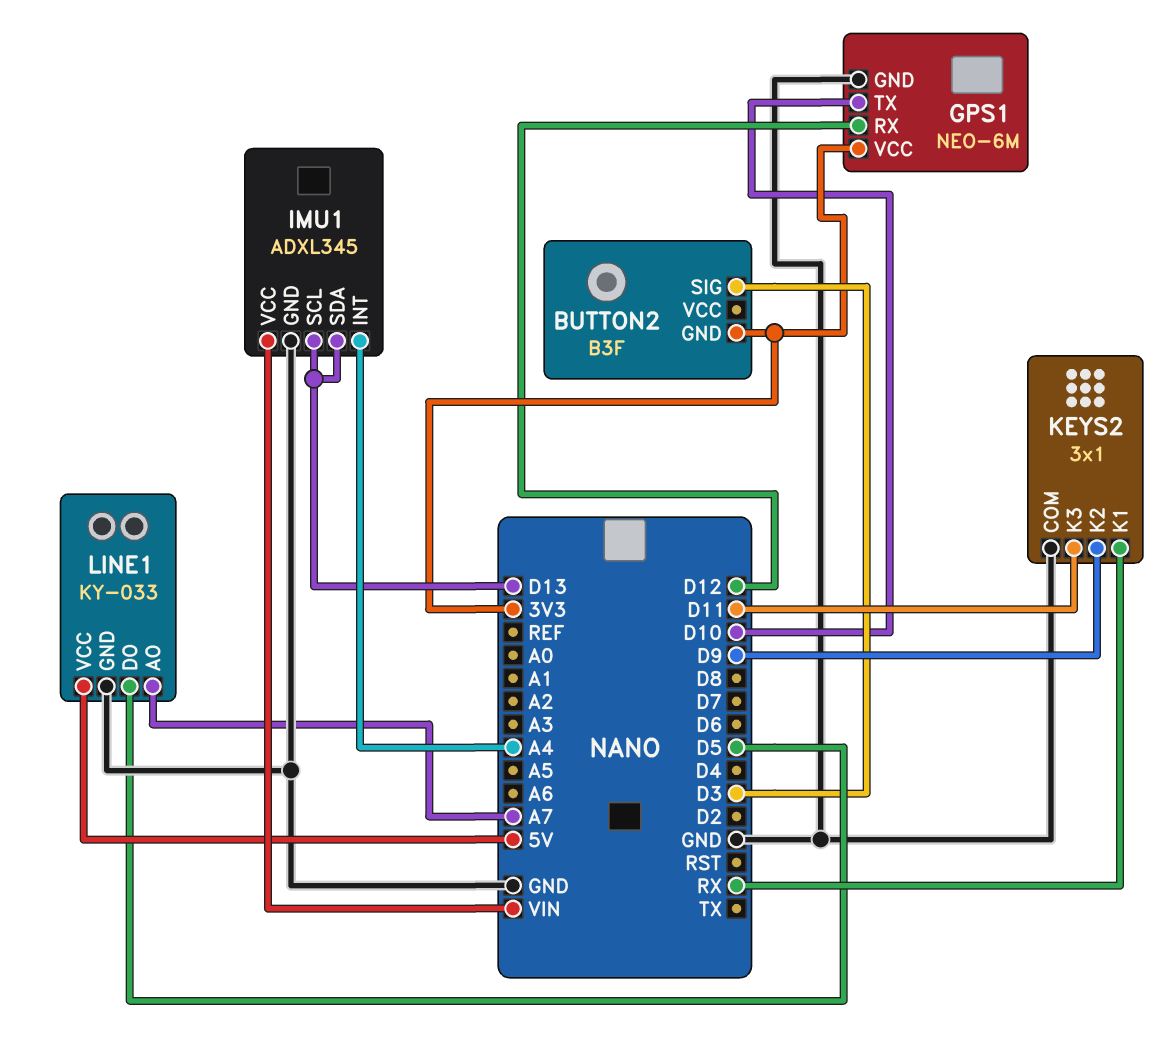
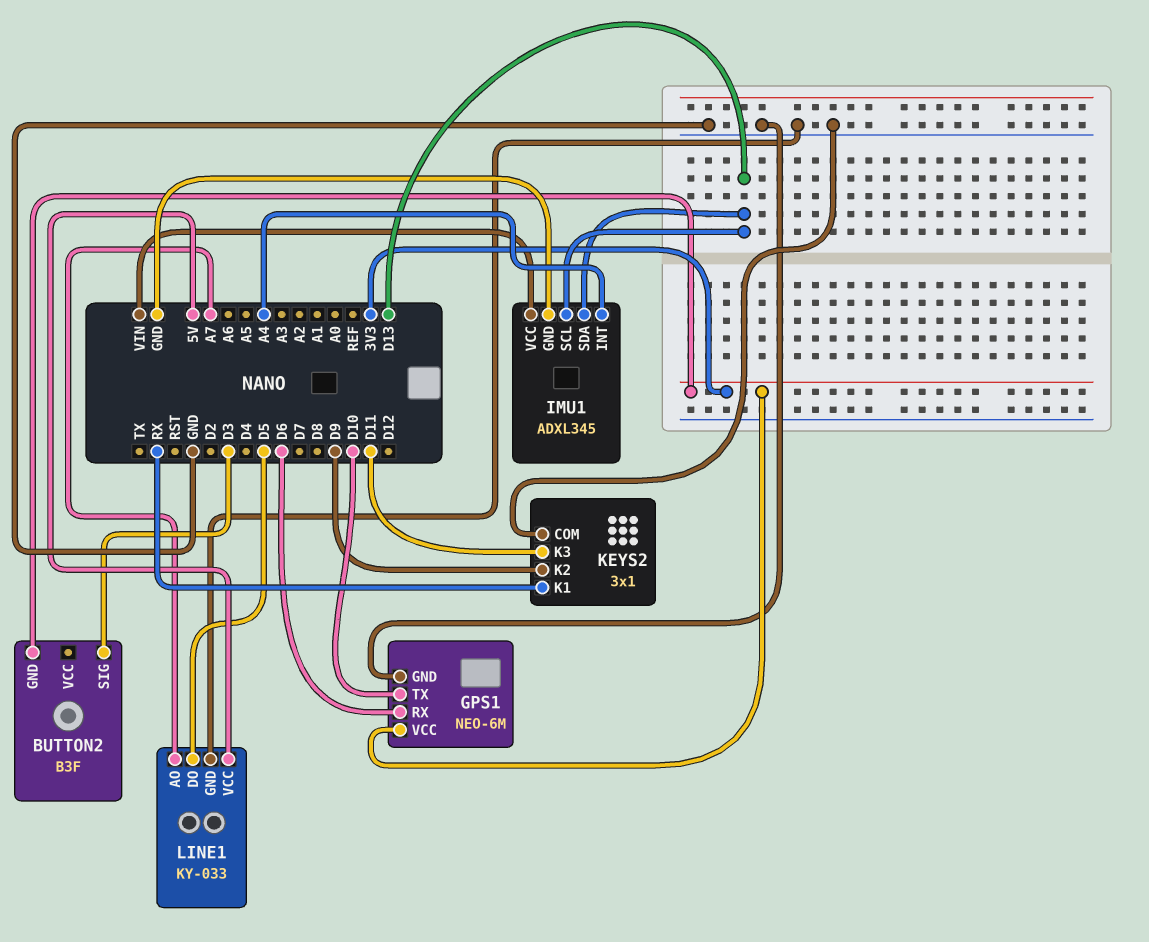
GPS1 pin RX: D12 -> D6

